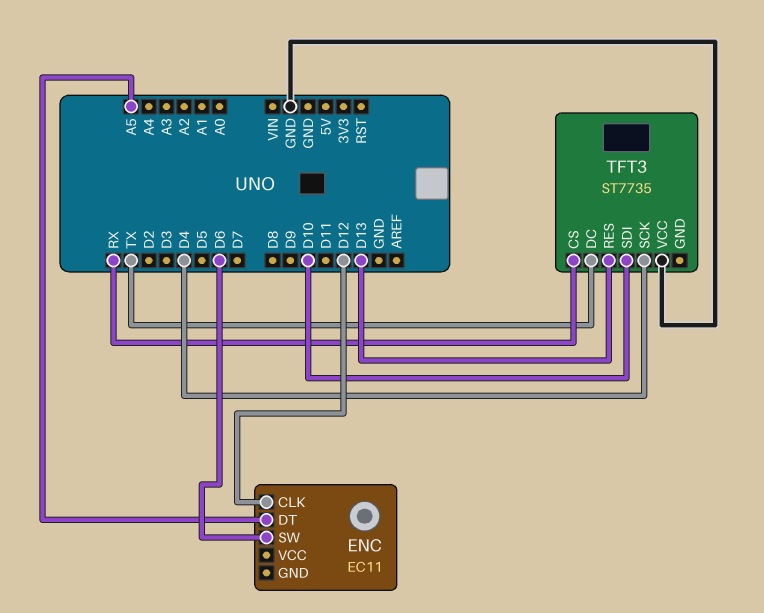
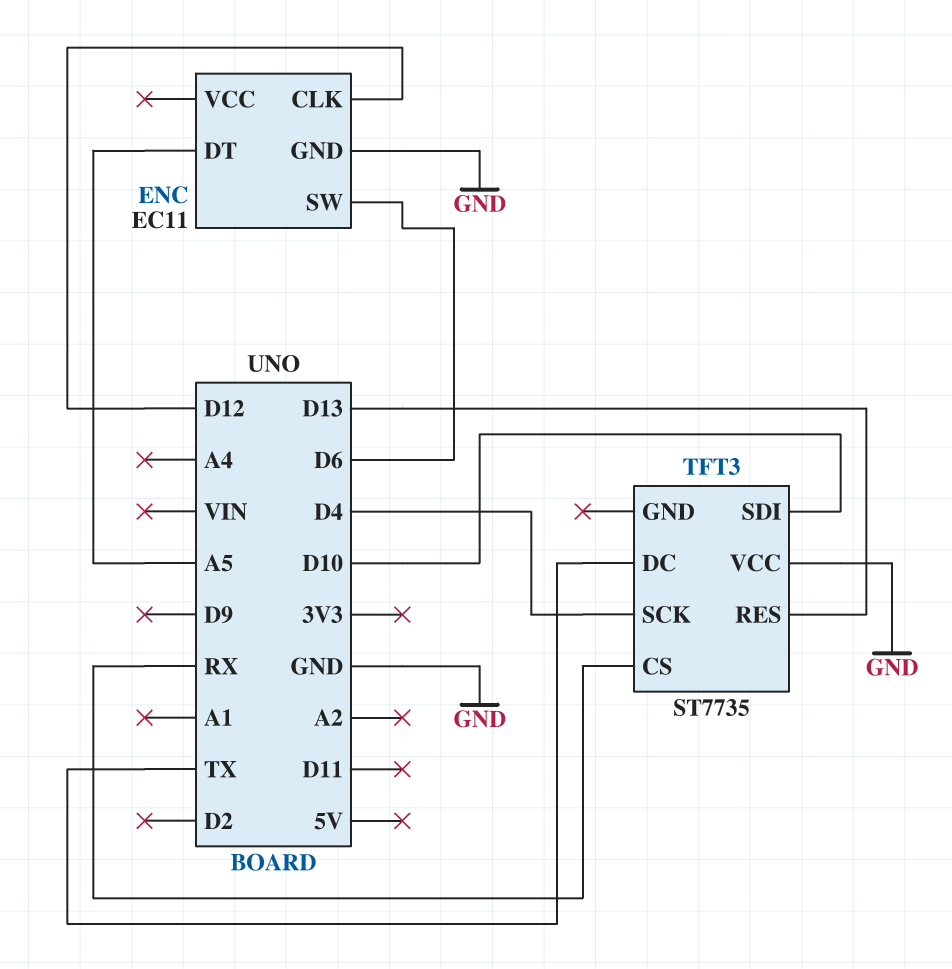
ENC pin GND: none -> GND

